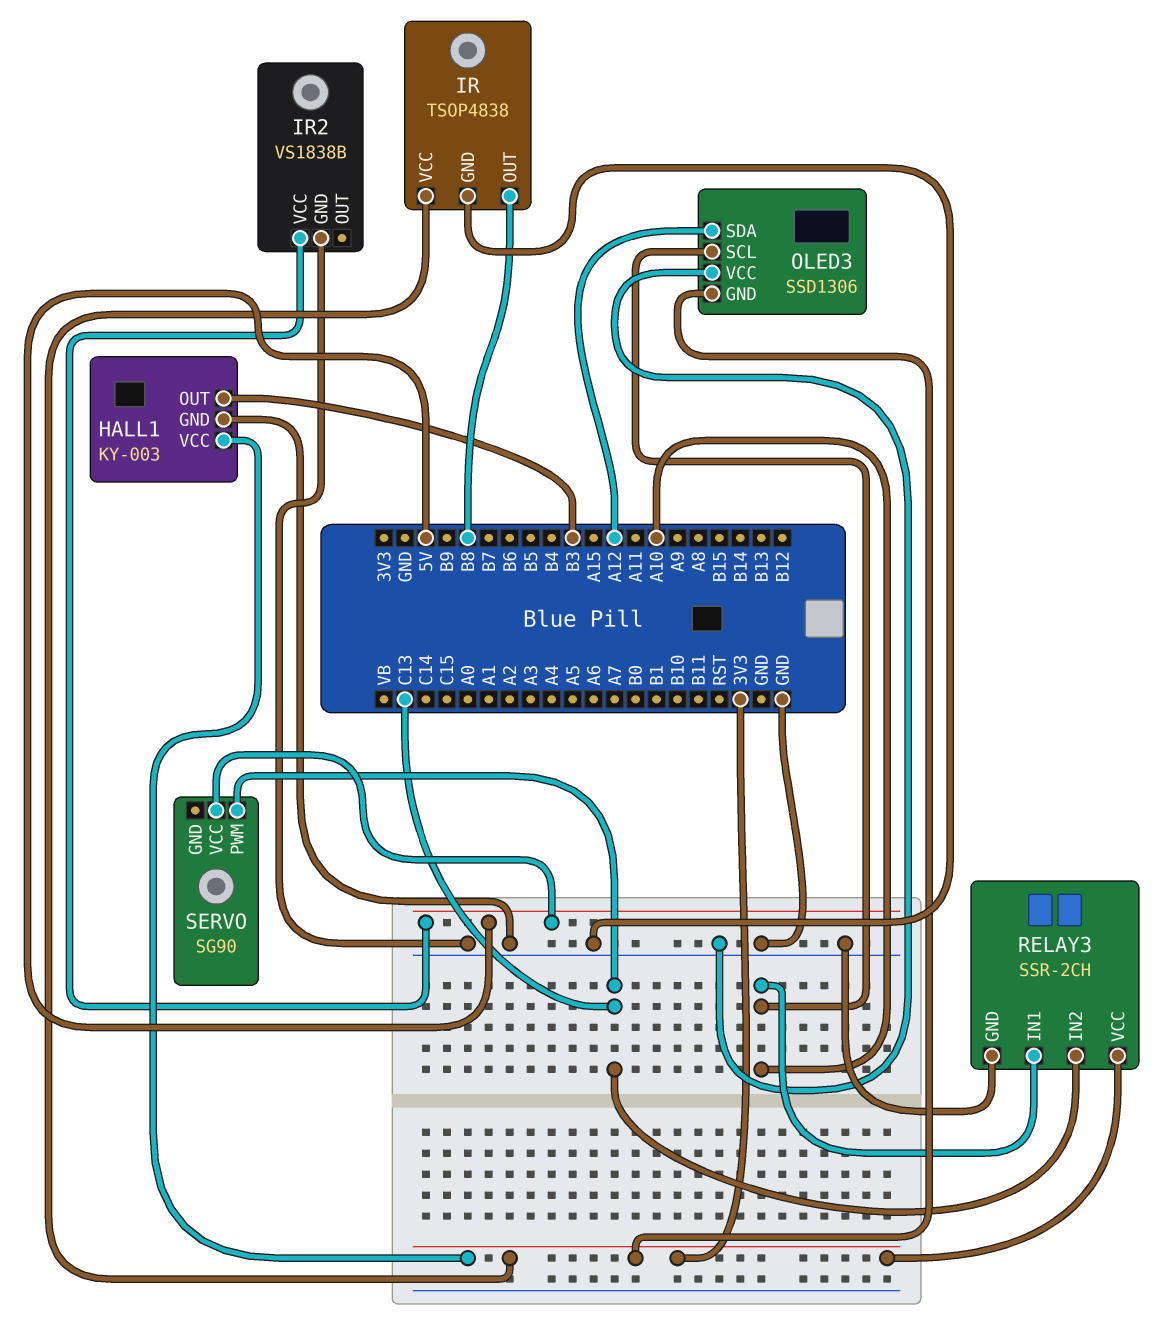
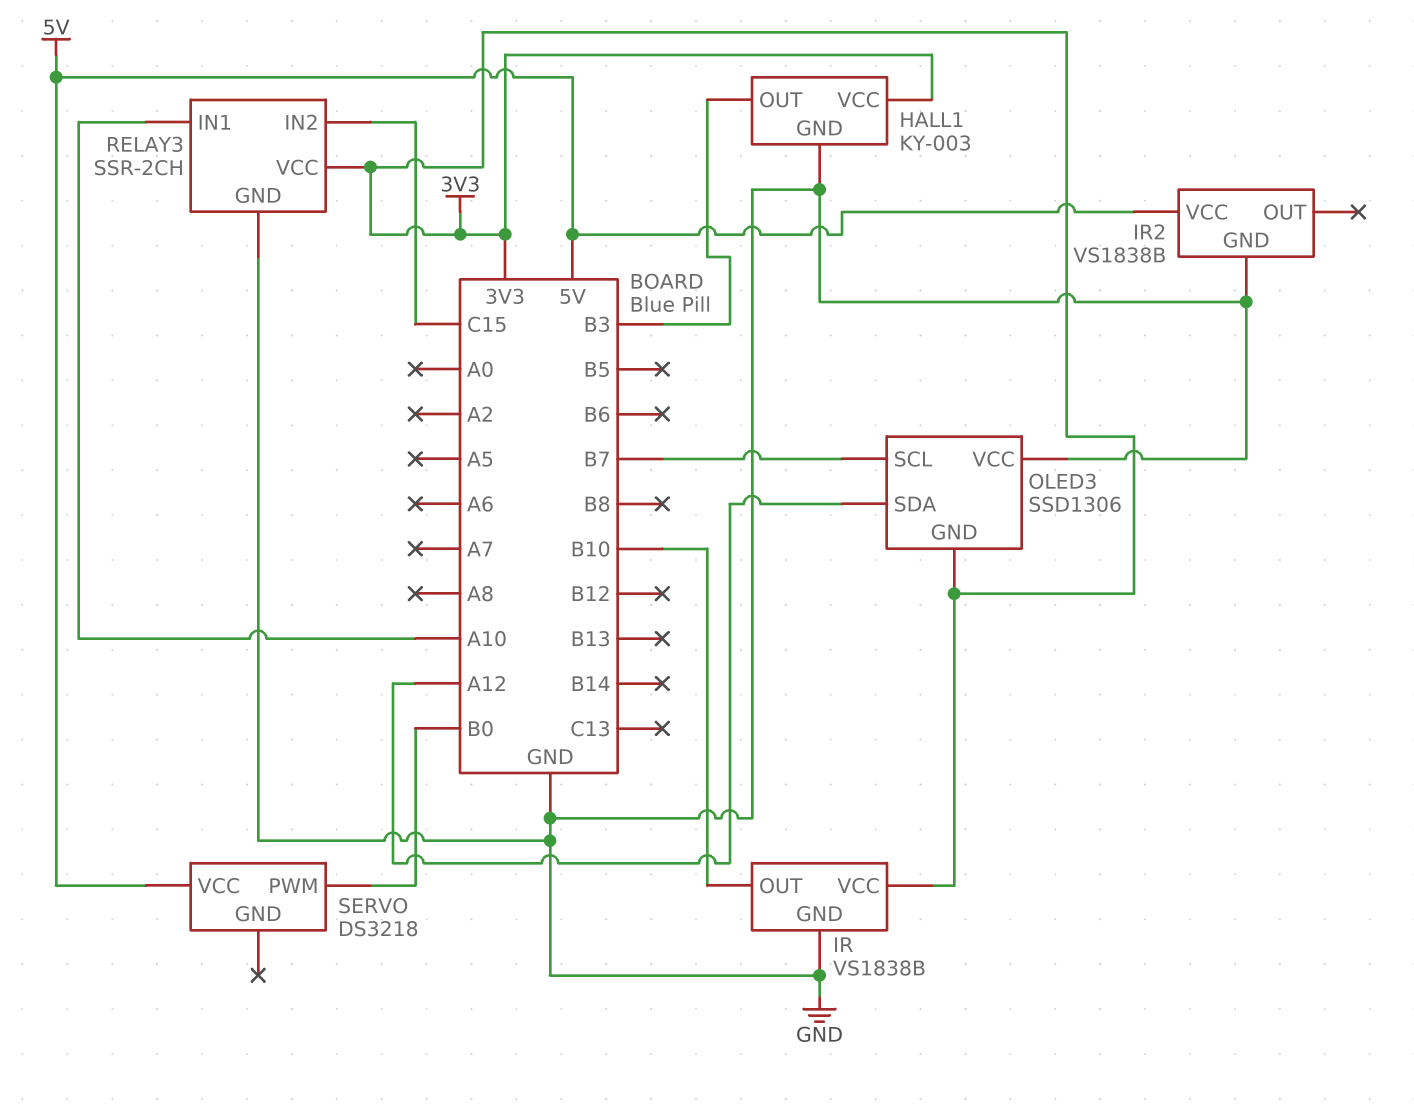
IR: TSOP4838 -> VS1838B
IR pin OUT: B8 -> B10
OLED3 pin SCL: A10 -> B7
RELAY3 pin IN2: C13 -> C15
SERVO: SG90 -> DS3218
SERVO pin PWM: C13 -> B0

